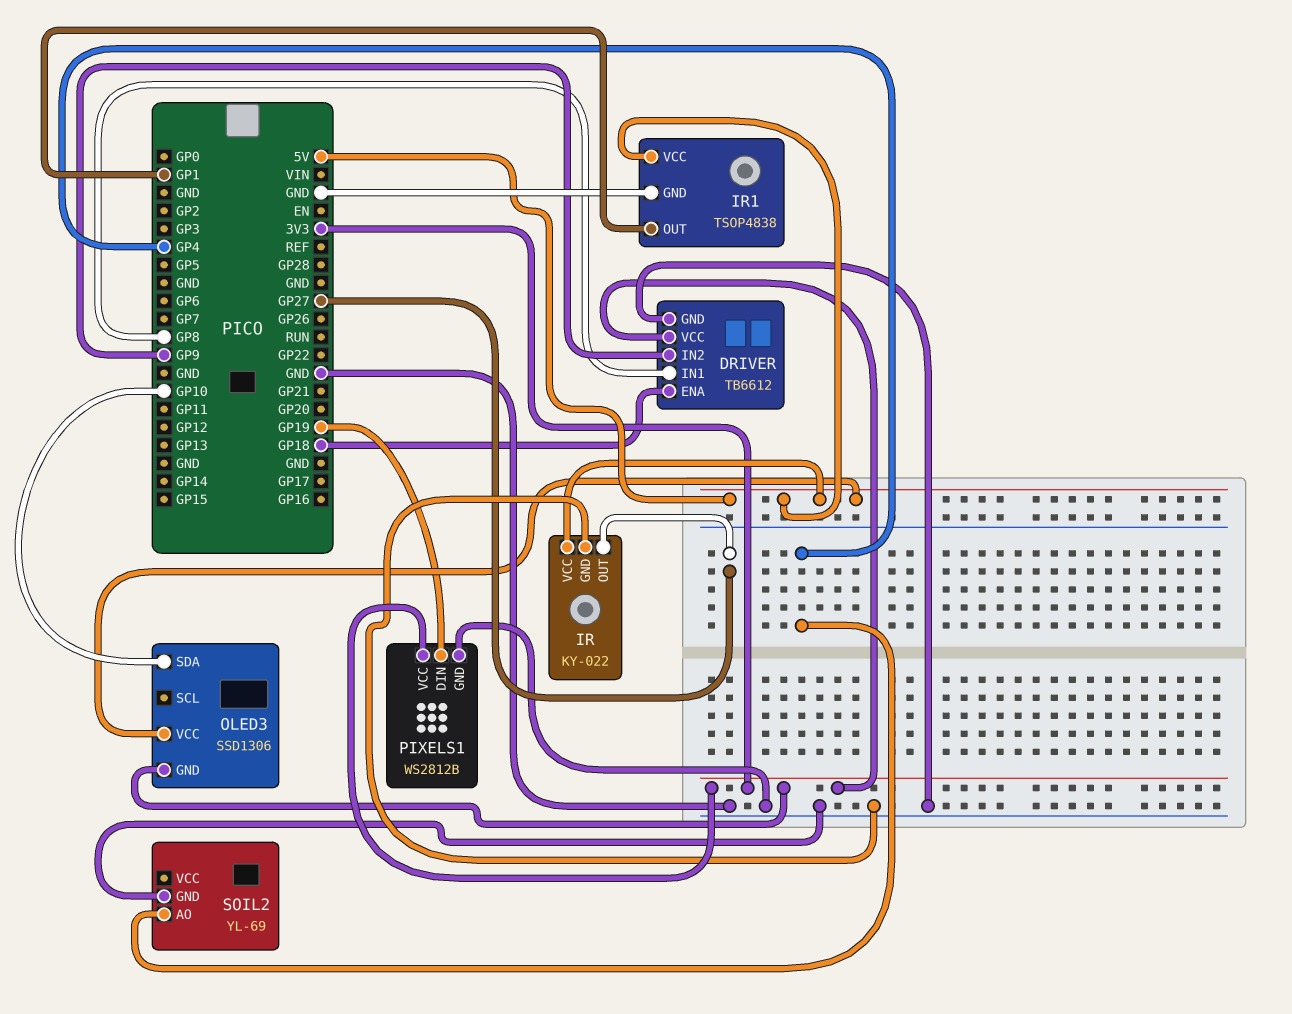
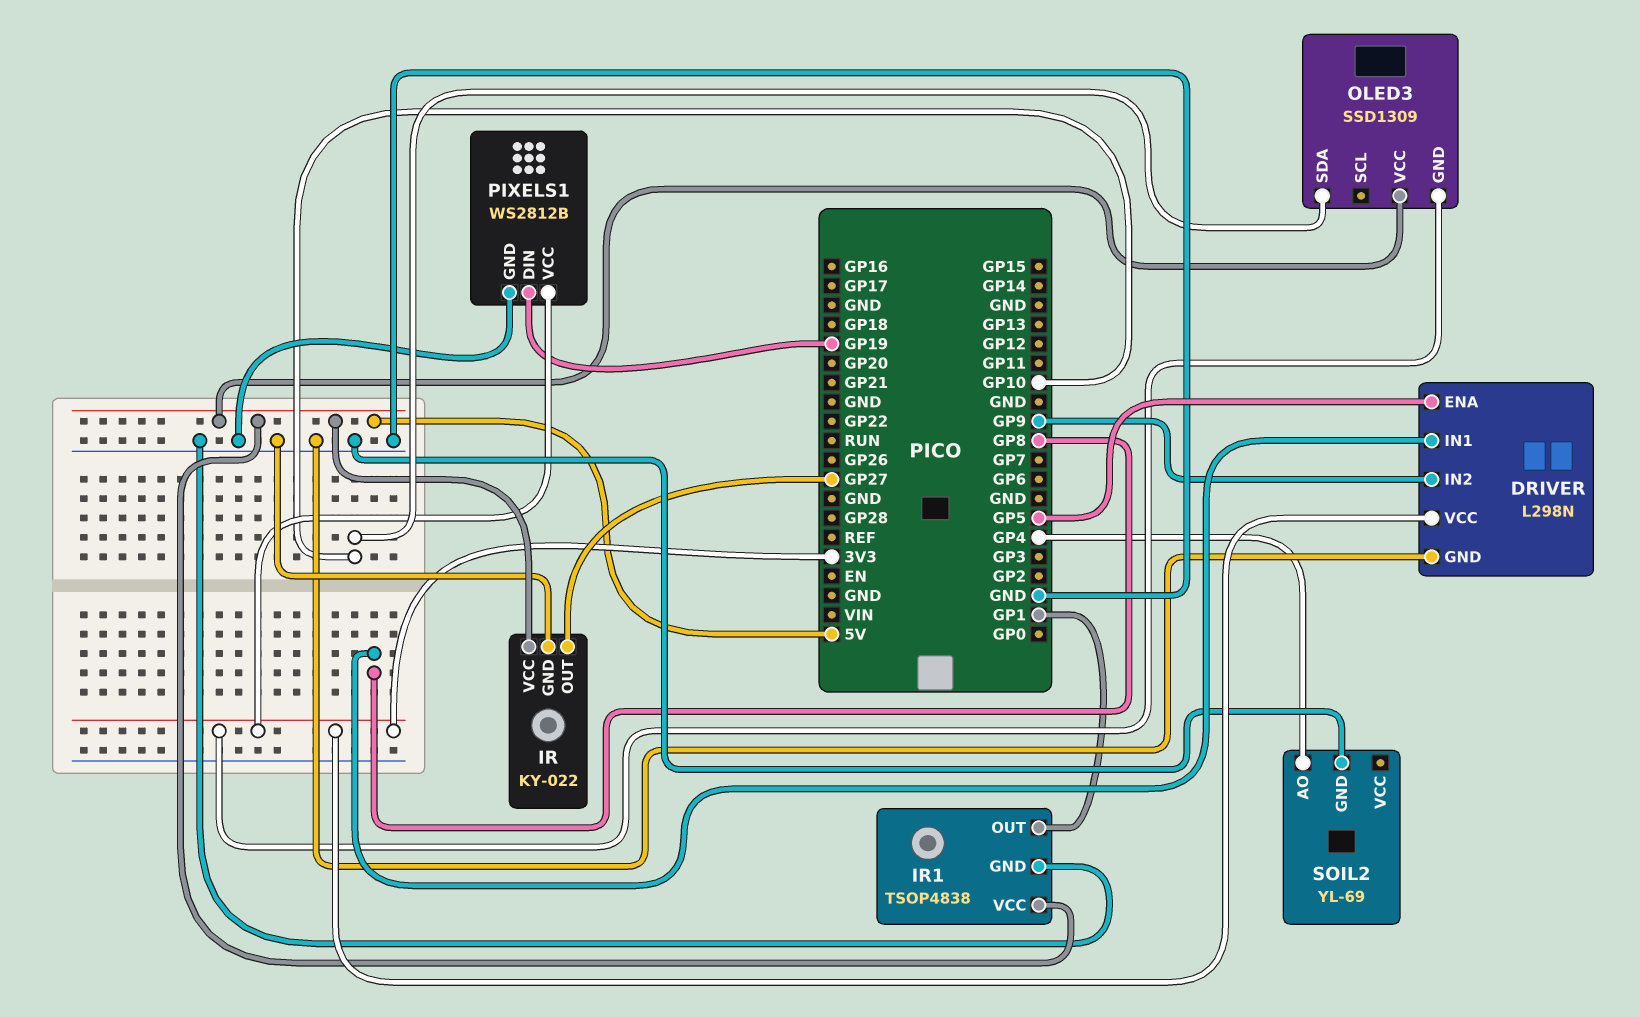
DRIVER: TB6612 -> L298N
DRIVER pin ENA: GP18 -> GP5
OLED3: SSD1306 -> SSD1309

